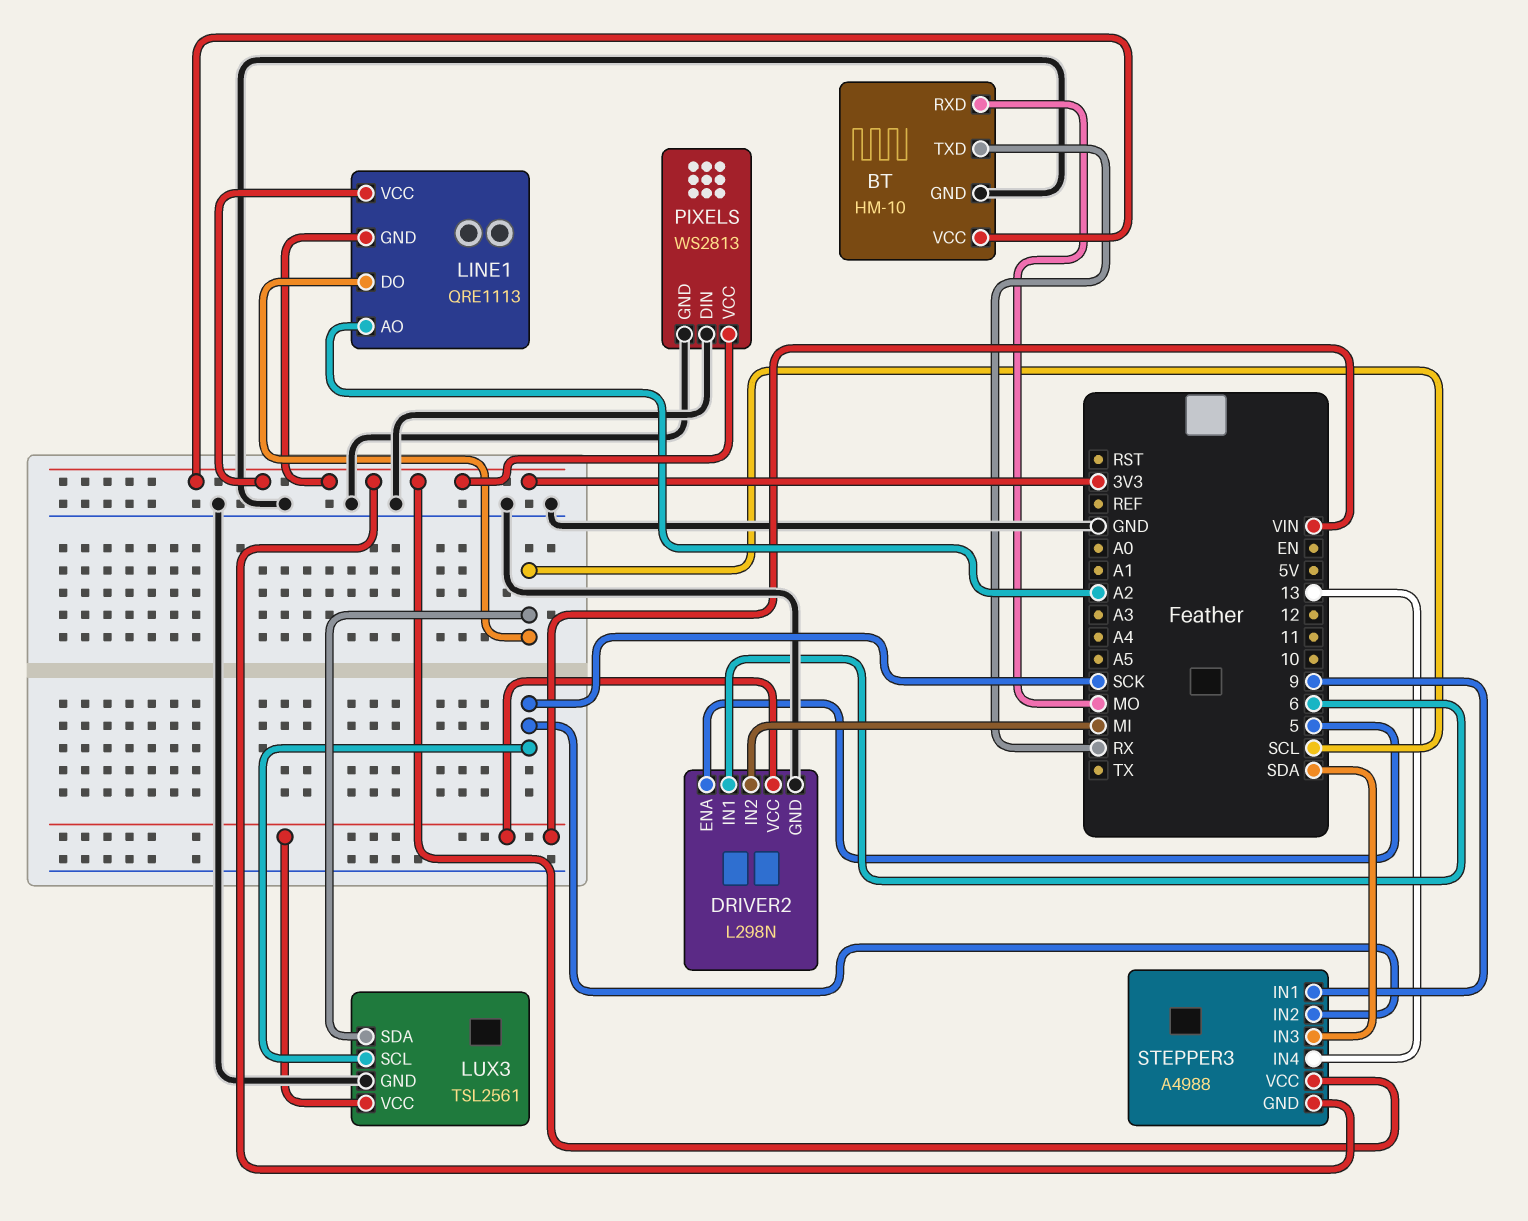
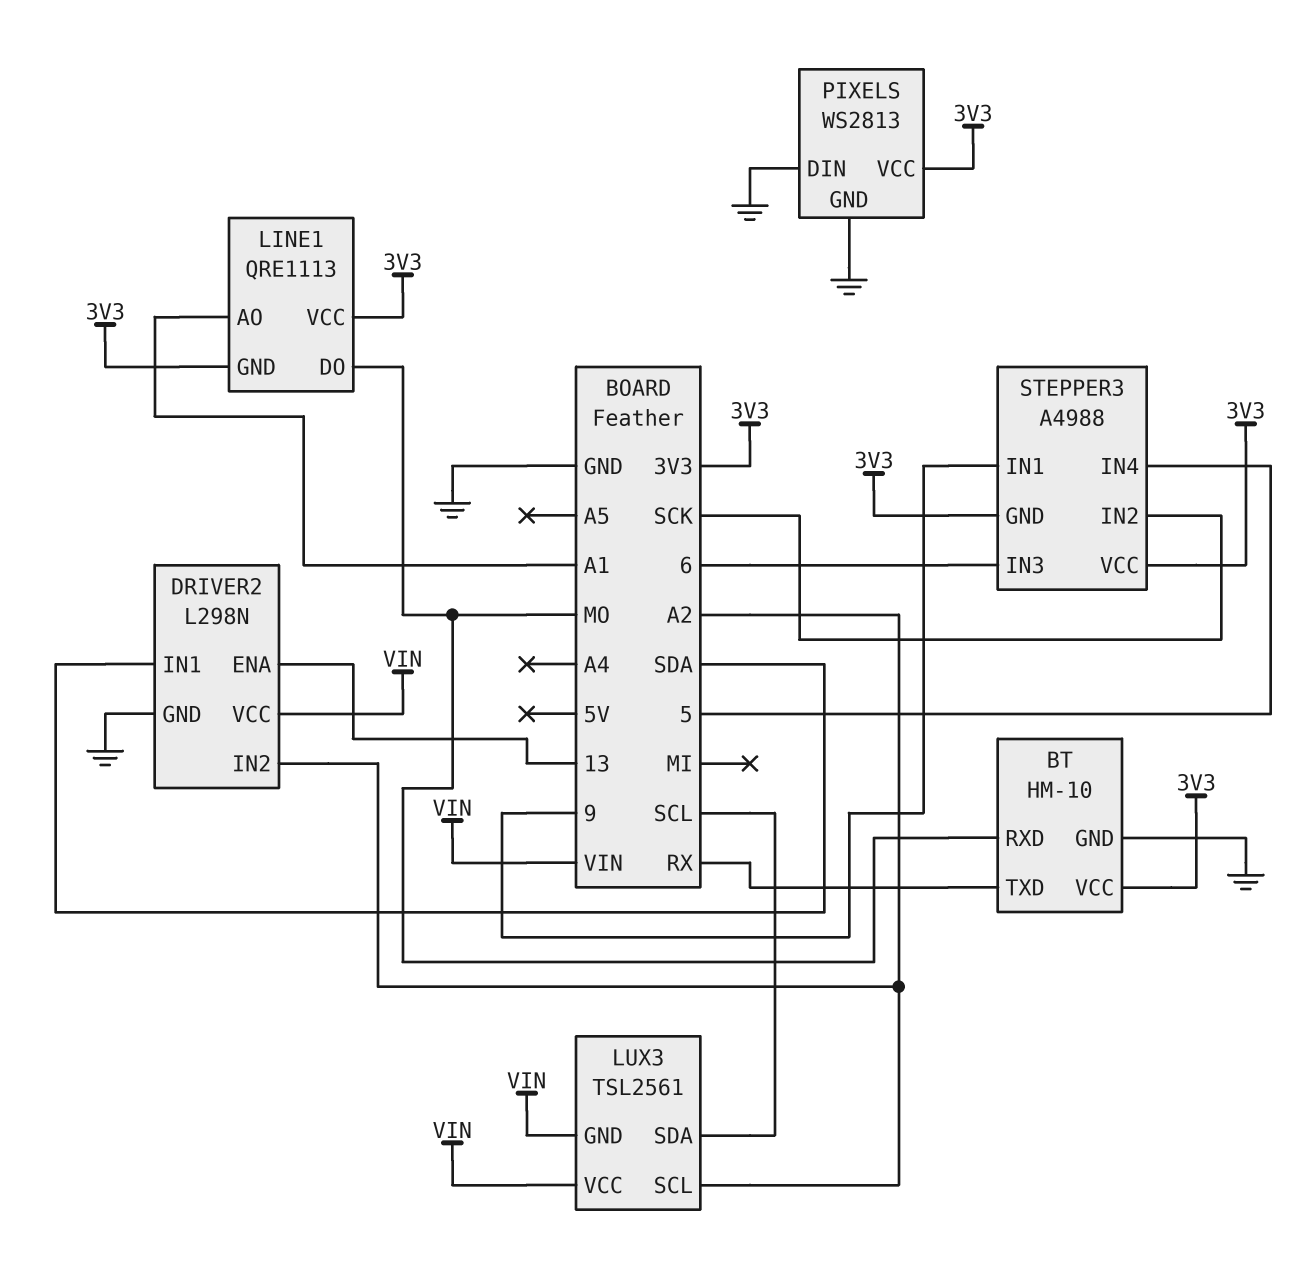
DRIVER2 pin ENA: 5 -> 13
DRIVER2 pin IN1: 6 -> SDA
DRIVER2 pin IN2: MI -> A2
LINE1 pin AO: A2 -> A1
LINE1 pin DO: SCL -> MO
LUX3 pin GND: GND -> VIN
LUX3 pin SCL: SCK -> A2
STEPPER3 pin IN3: SDA -> 6
STEPPER3 pin IN4: 13 -> 5

